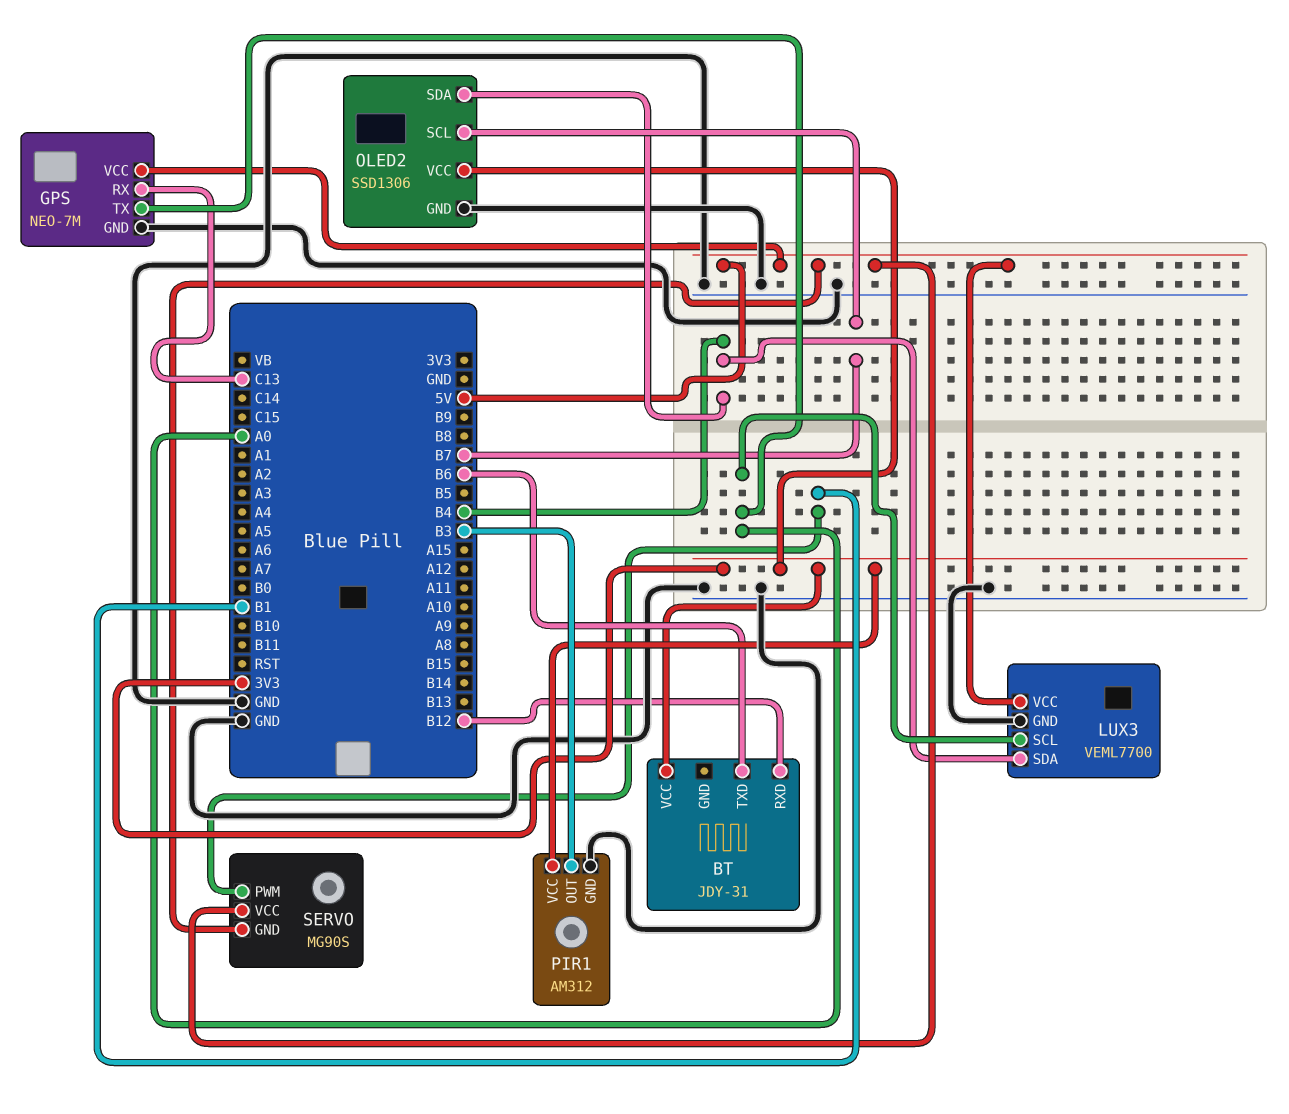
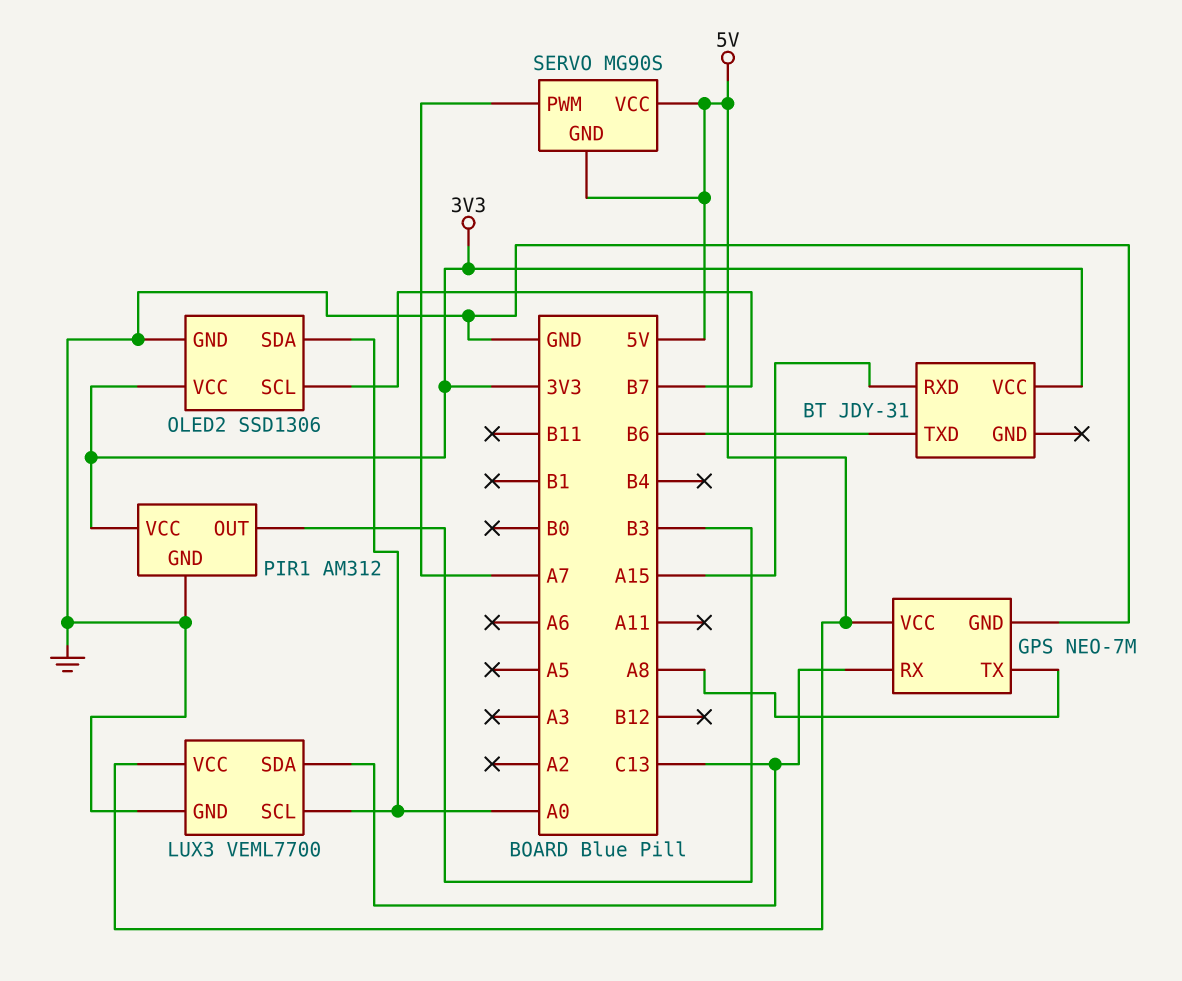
BT pin RXD: B12 -> A15
GPS pin TX: A0 -> A8
LUX3 pin SDA: B4 -> C13
OLED2 pin SDA: B4 -> A0
SERVO pin PWM: B1 -> A7

